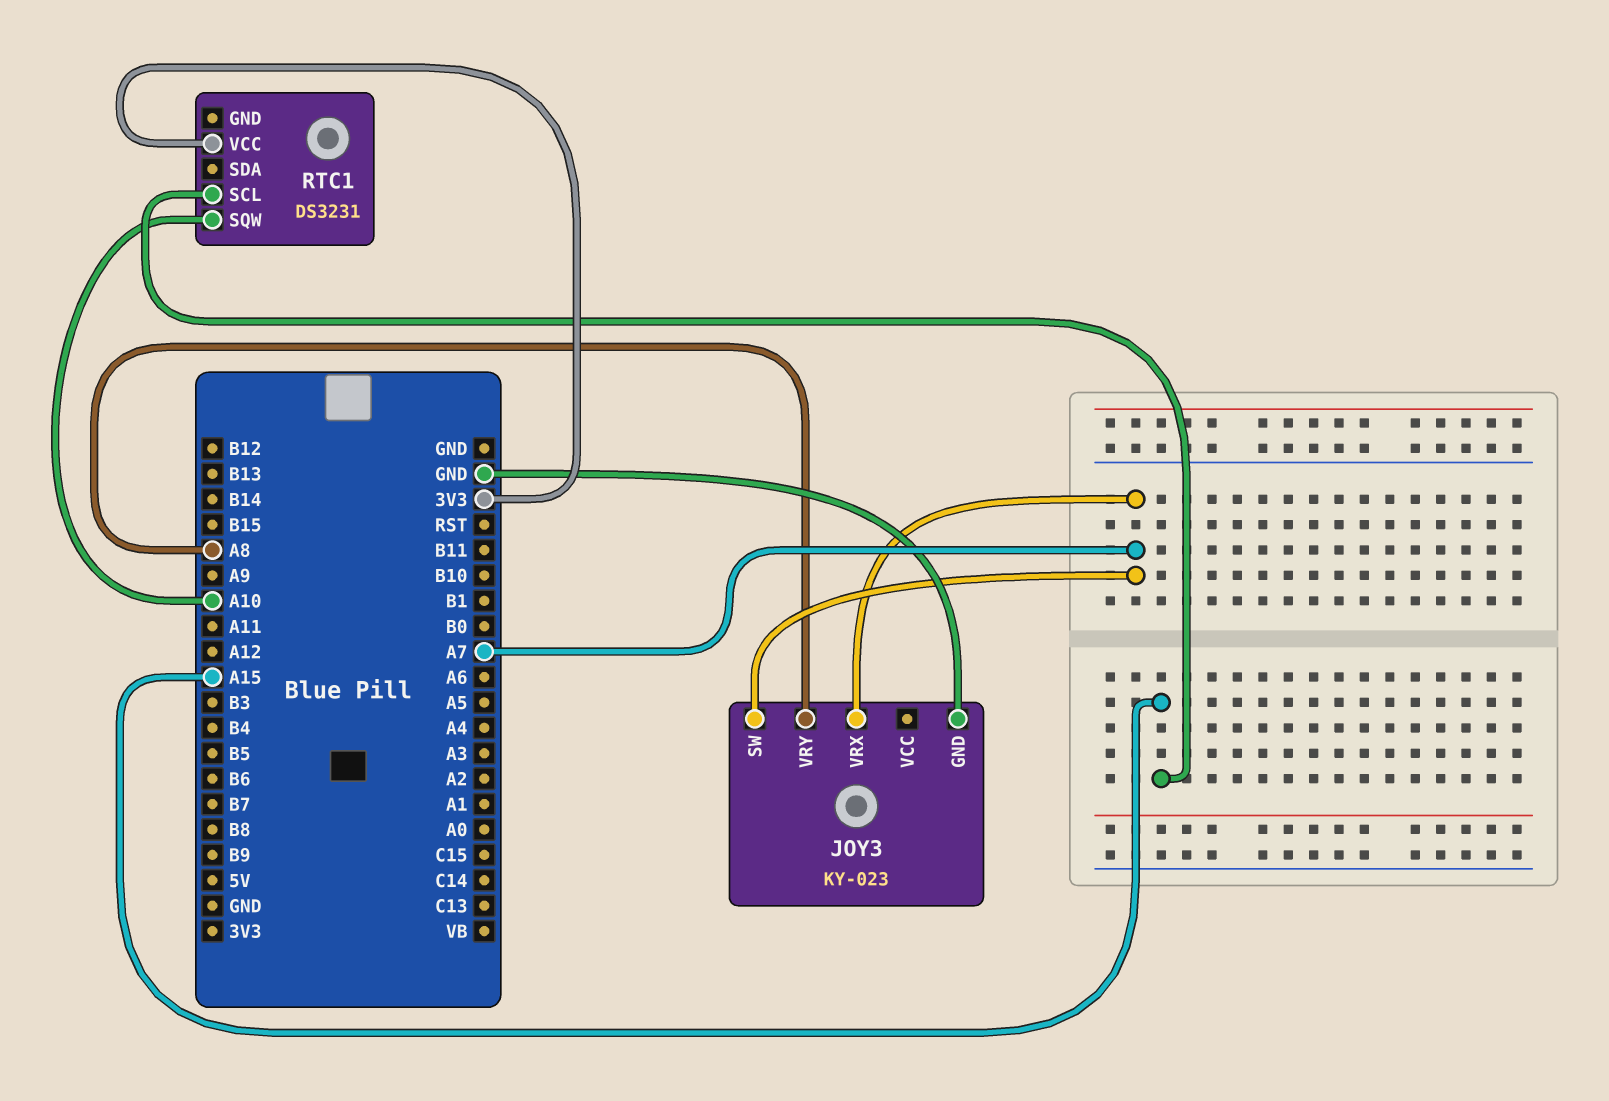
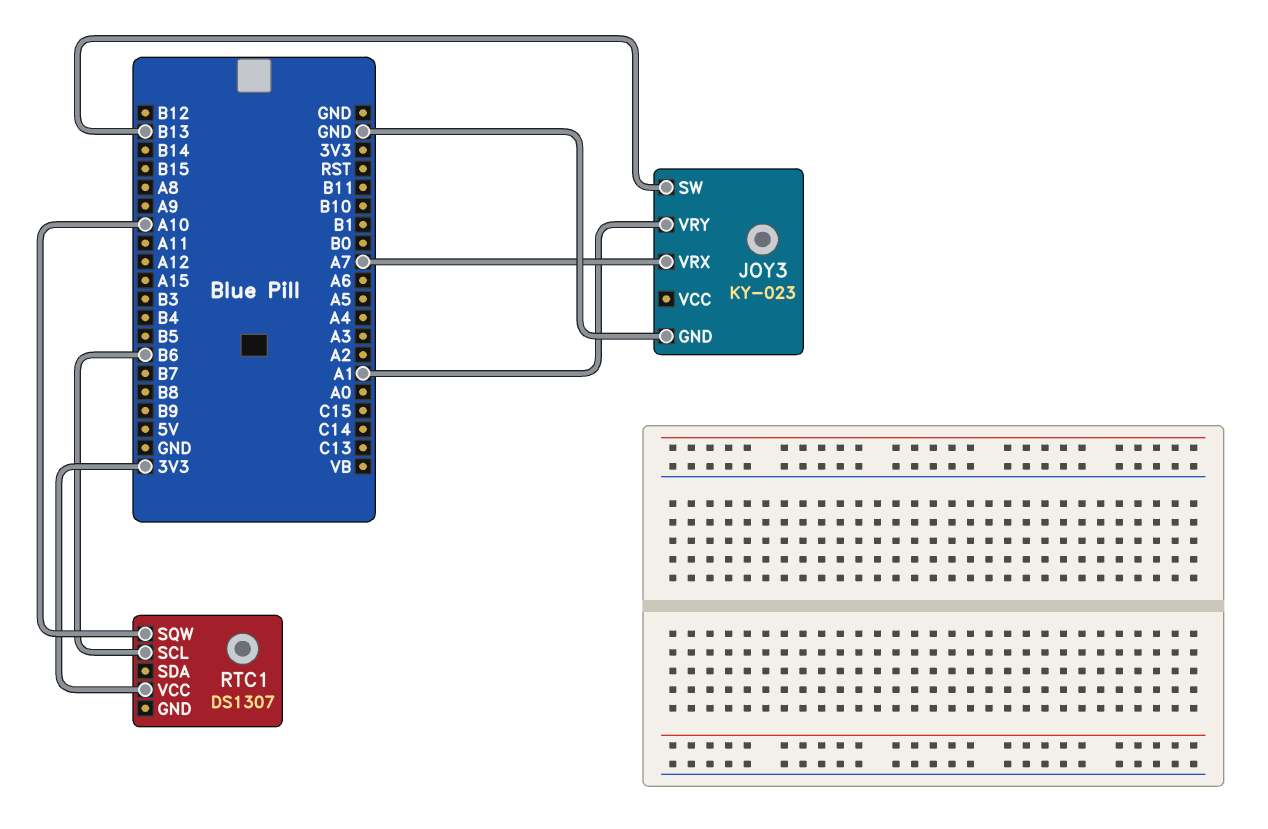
JOY3 pin SW: A7 -> B13
JOY3 pin VRY: A8 -> A1
RTC1: DS3231 -> DS1307
RTC1 pin SCL: A15 -> B6

